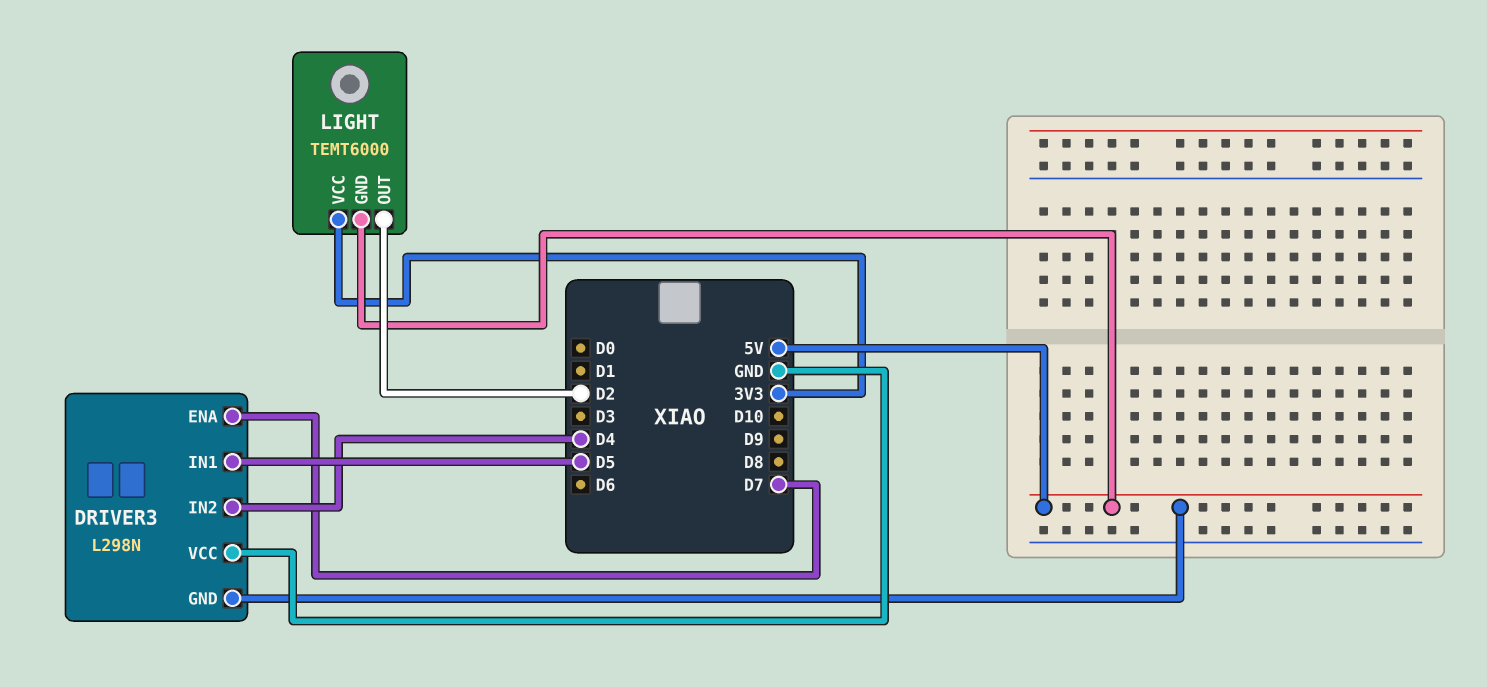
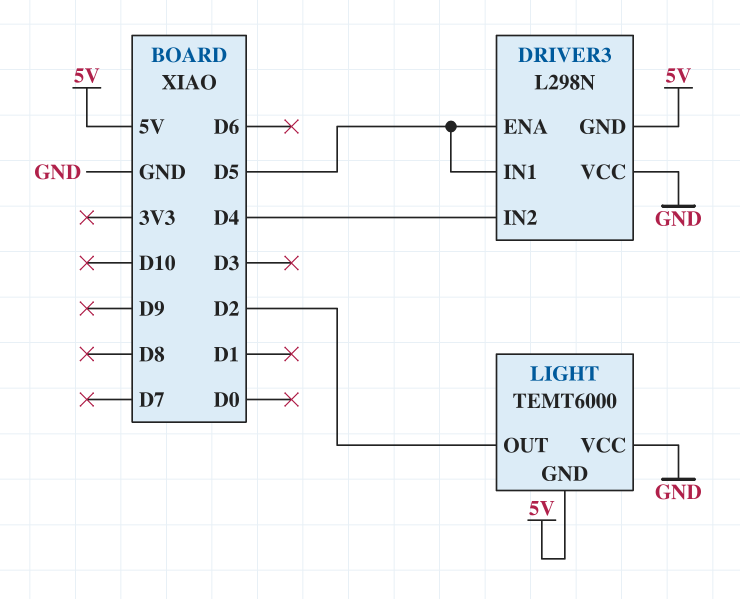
DRIVER3 pin ENA: D7 -> D5
LIGHT pin VCC: 3V3 -> GND

